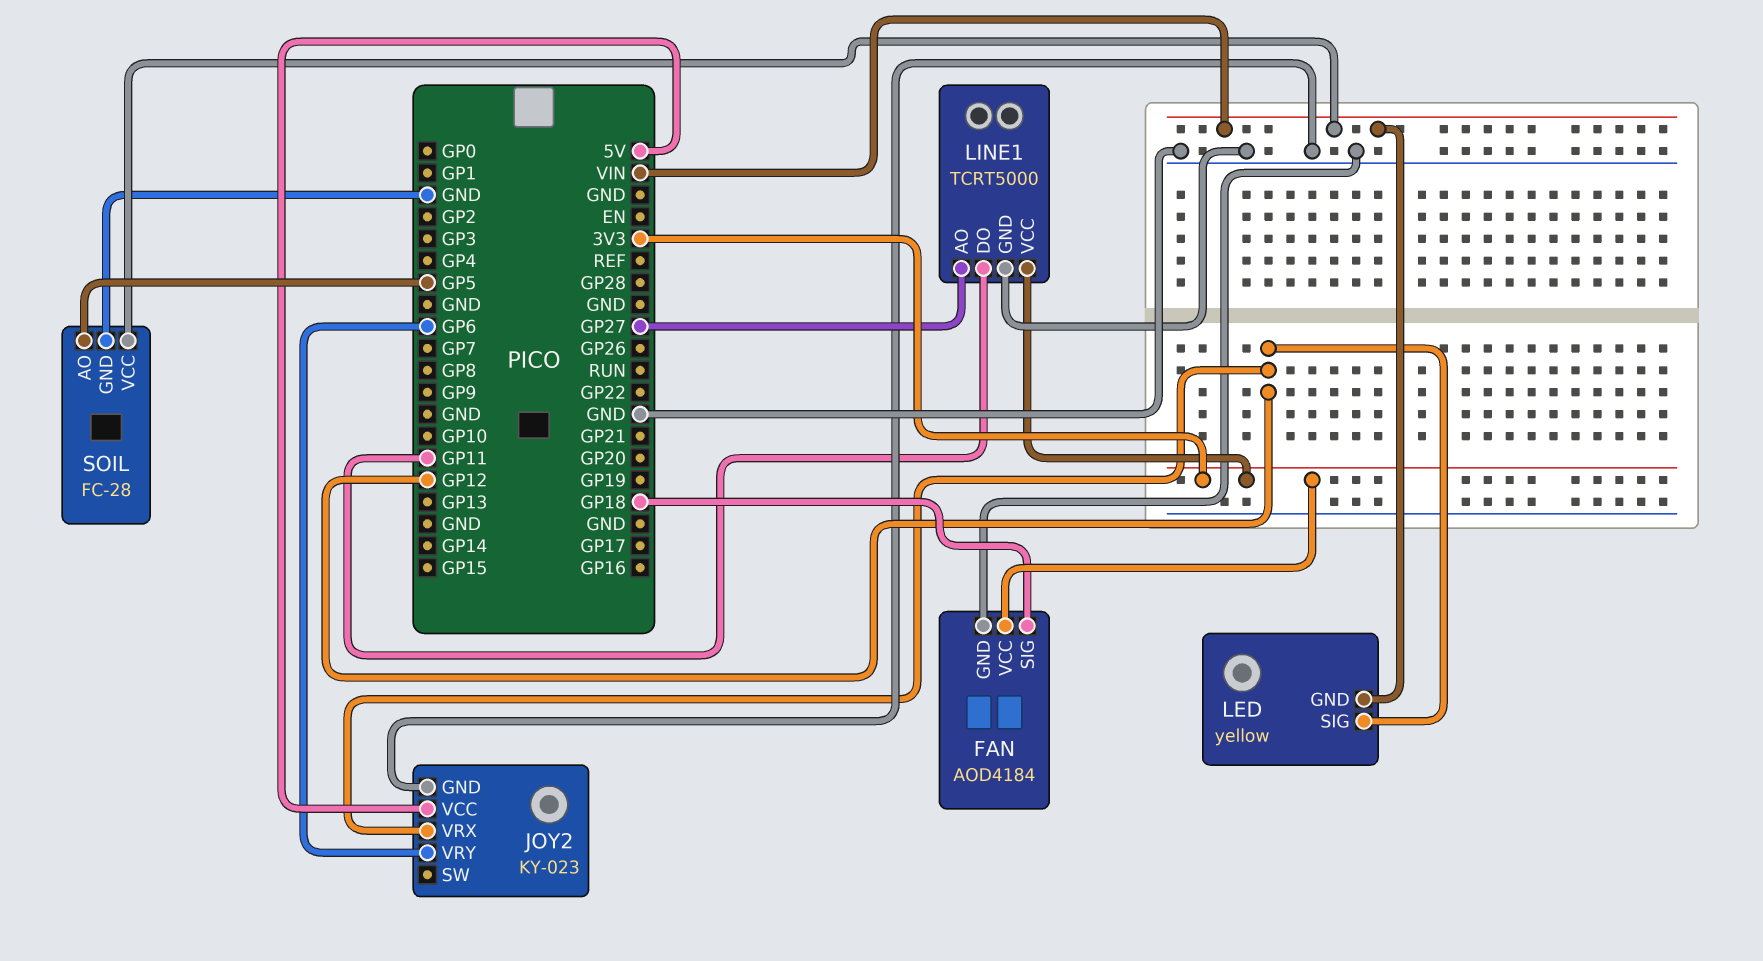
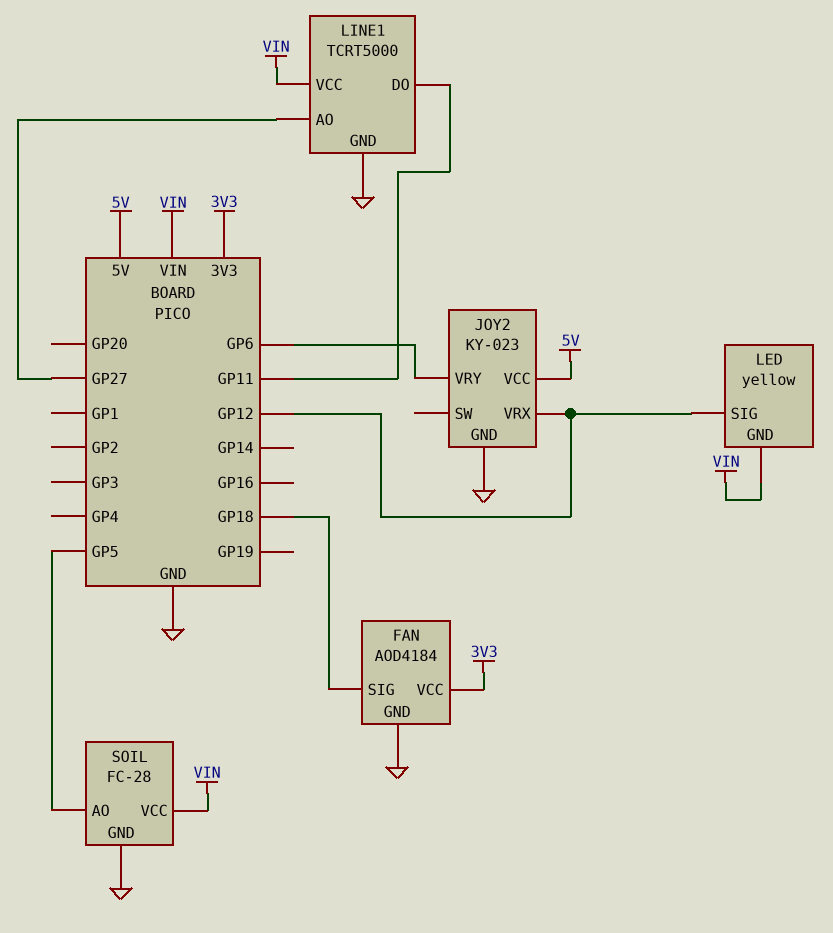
LINE1 pin VCC: 3V3 -> VIN

